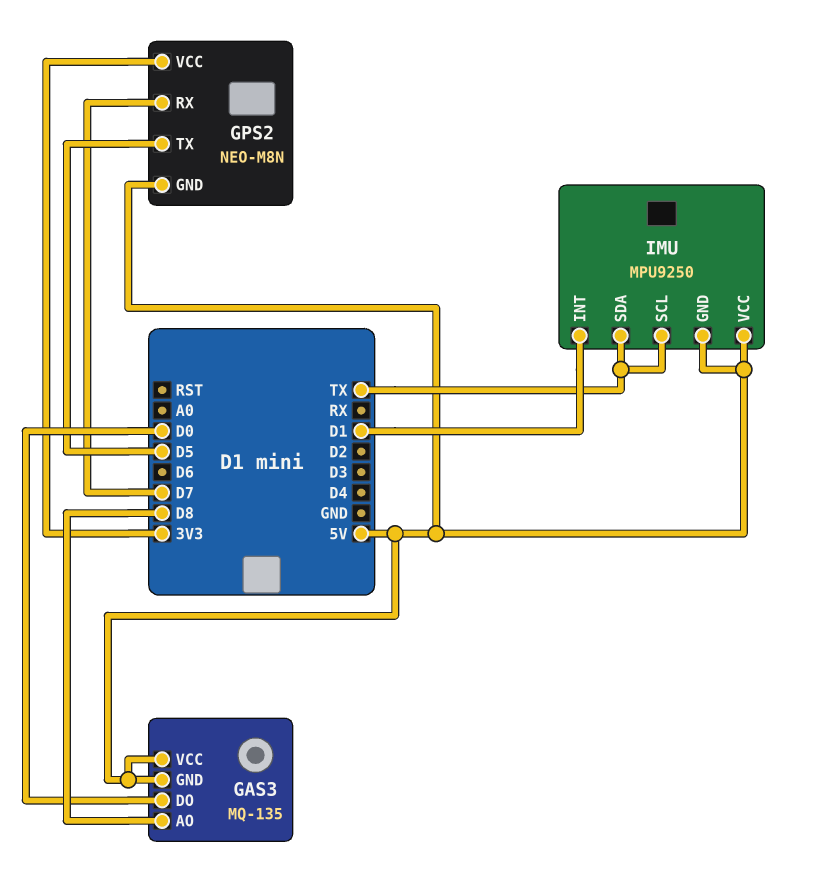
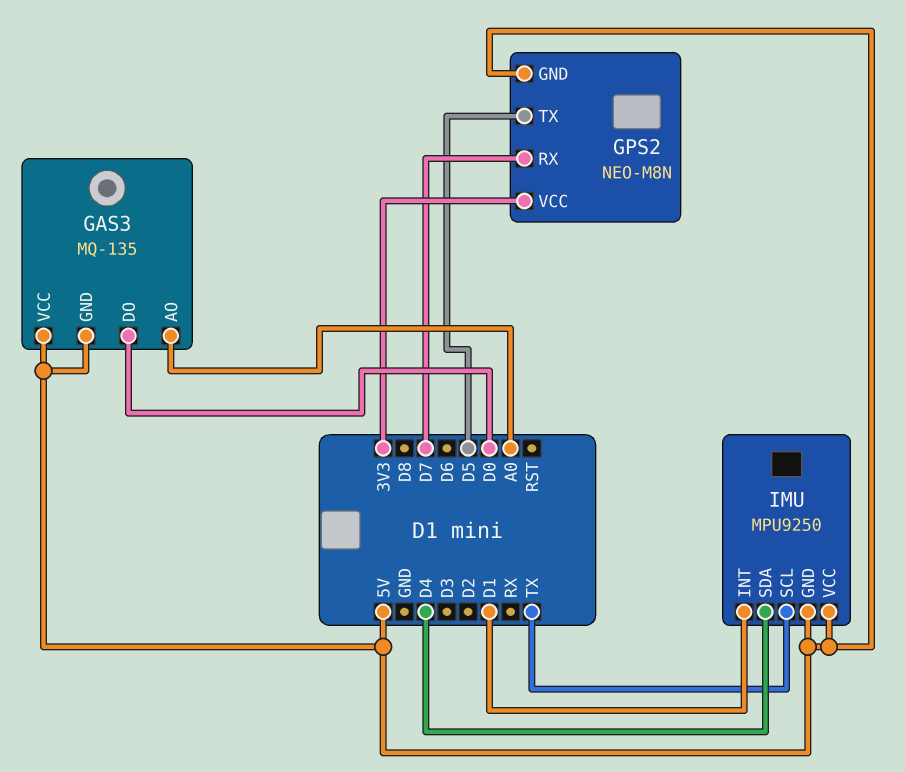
GAS3 pin AO: D8 -> A0
IMU pin SDA: TX -> D4

